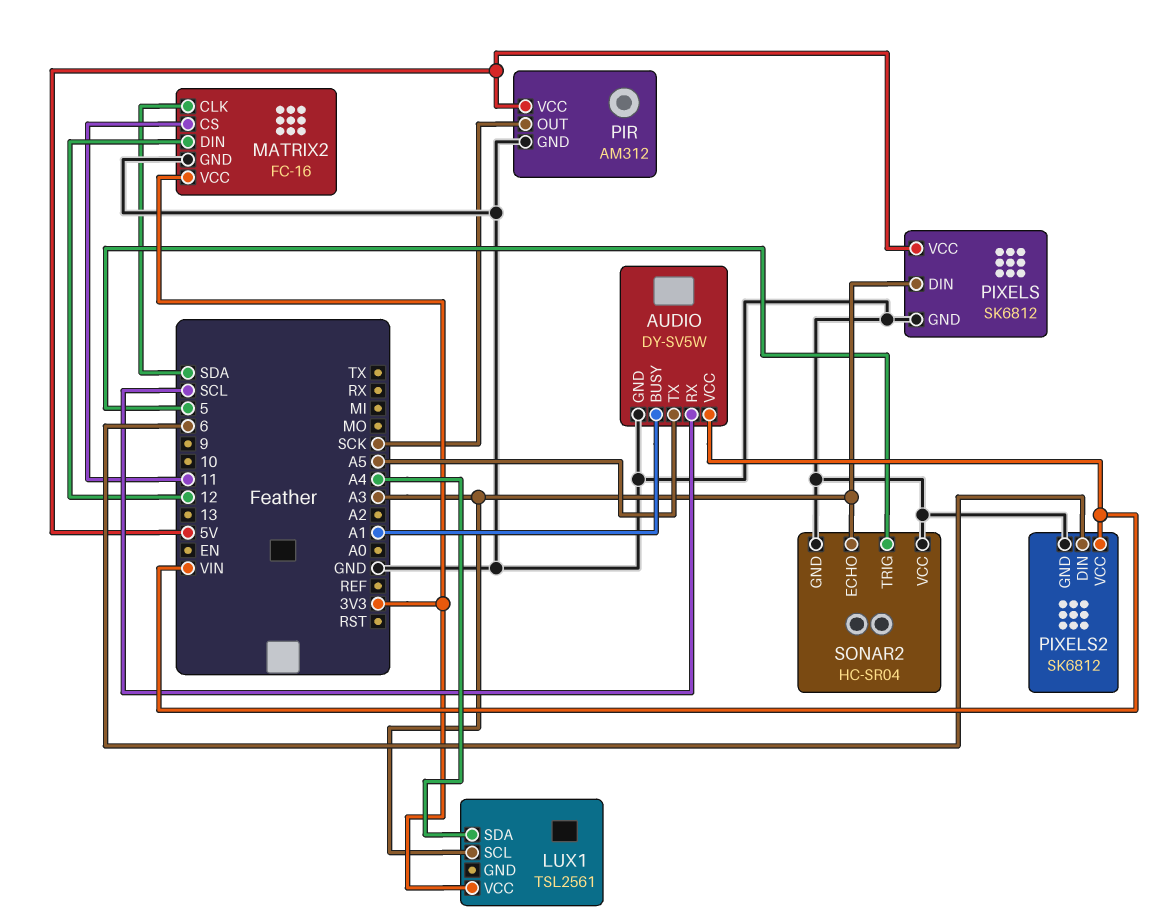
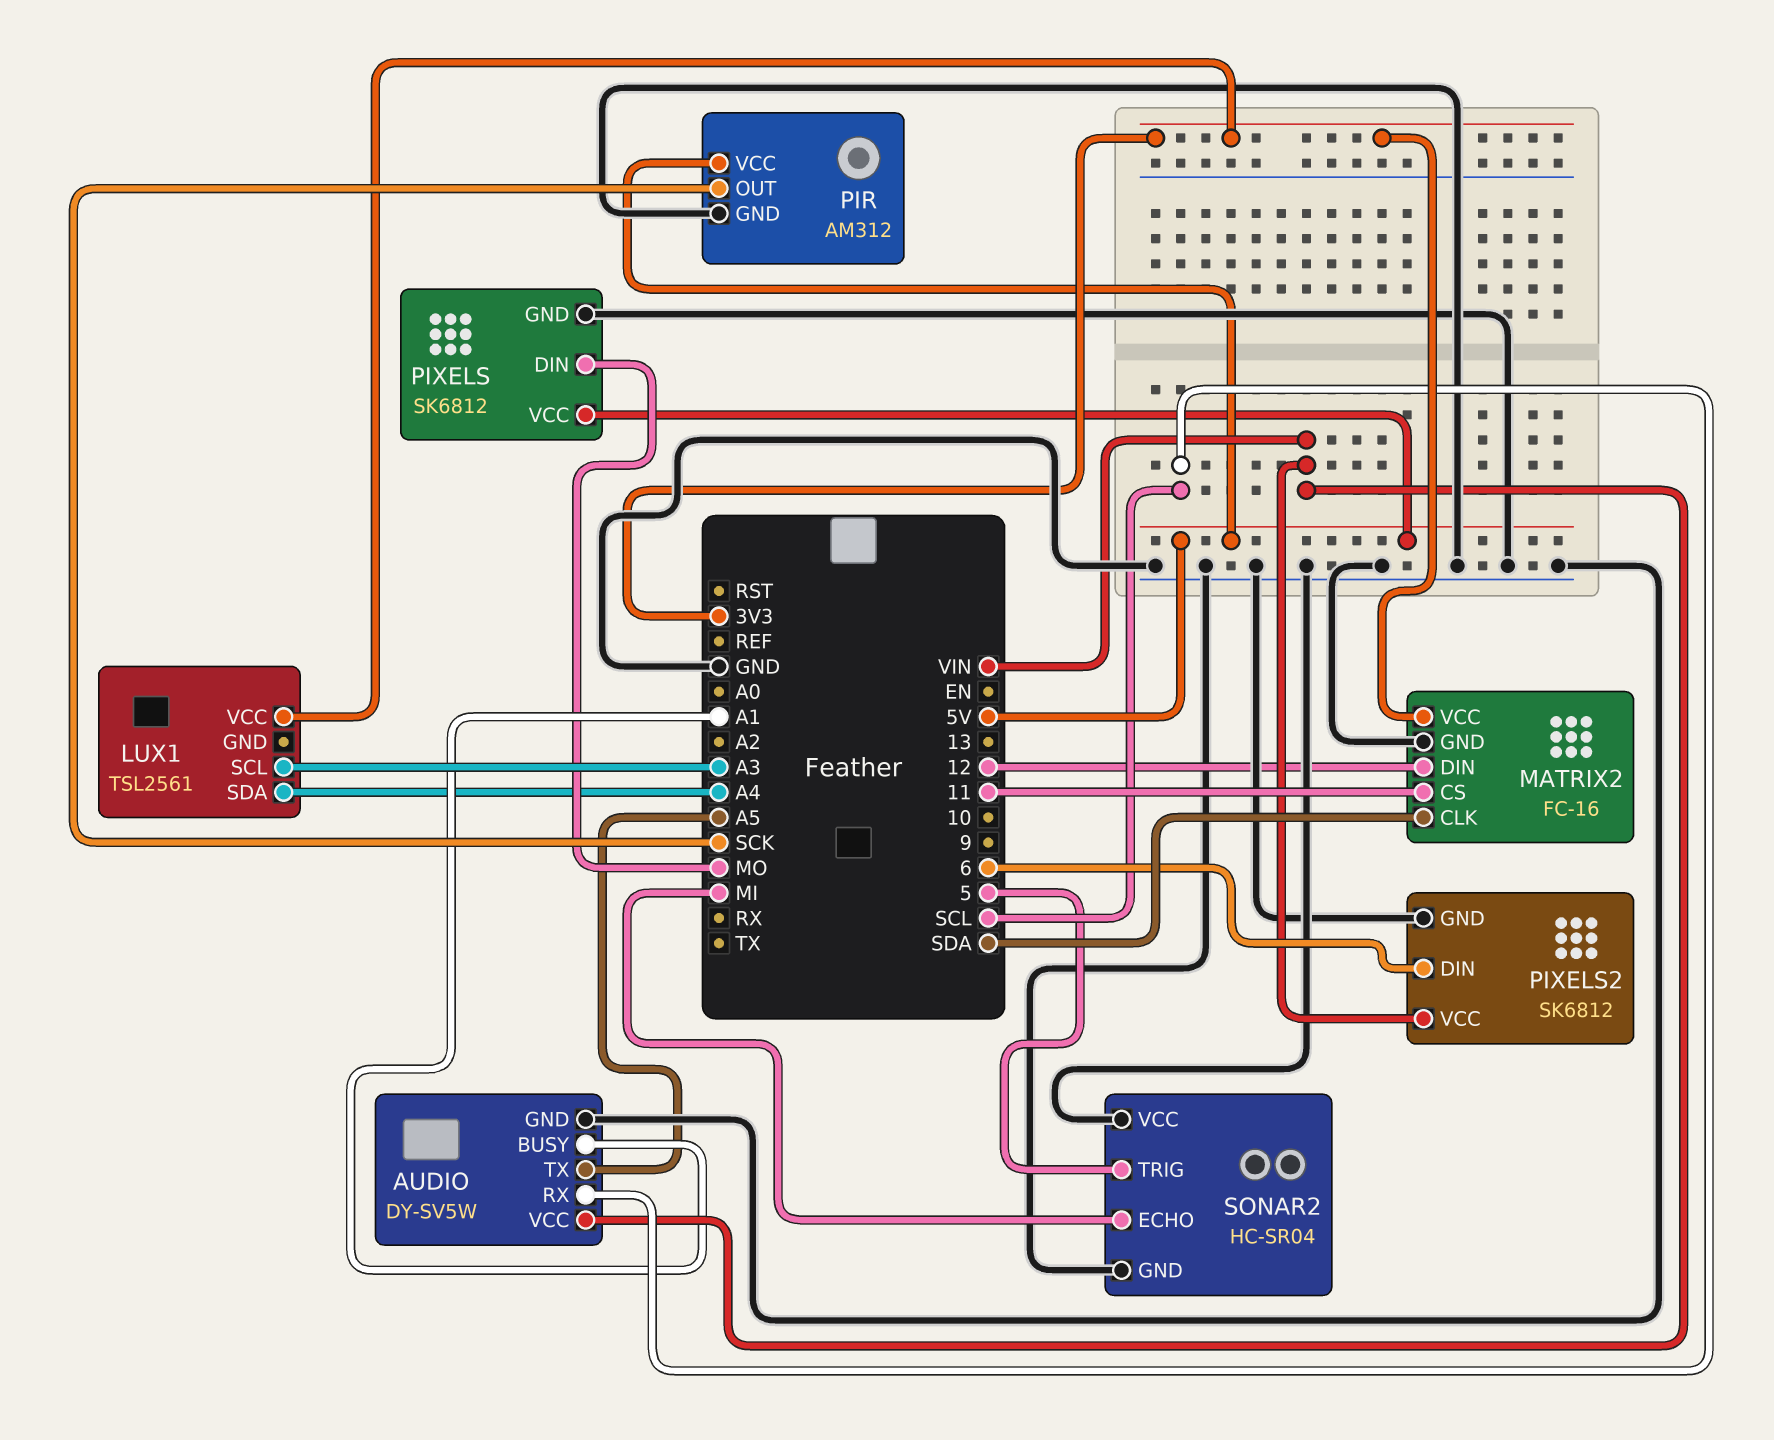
PIXELS pin DIN: A3 -> MO
SONAR2 pin ECHO: A3 -> MI

